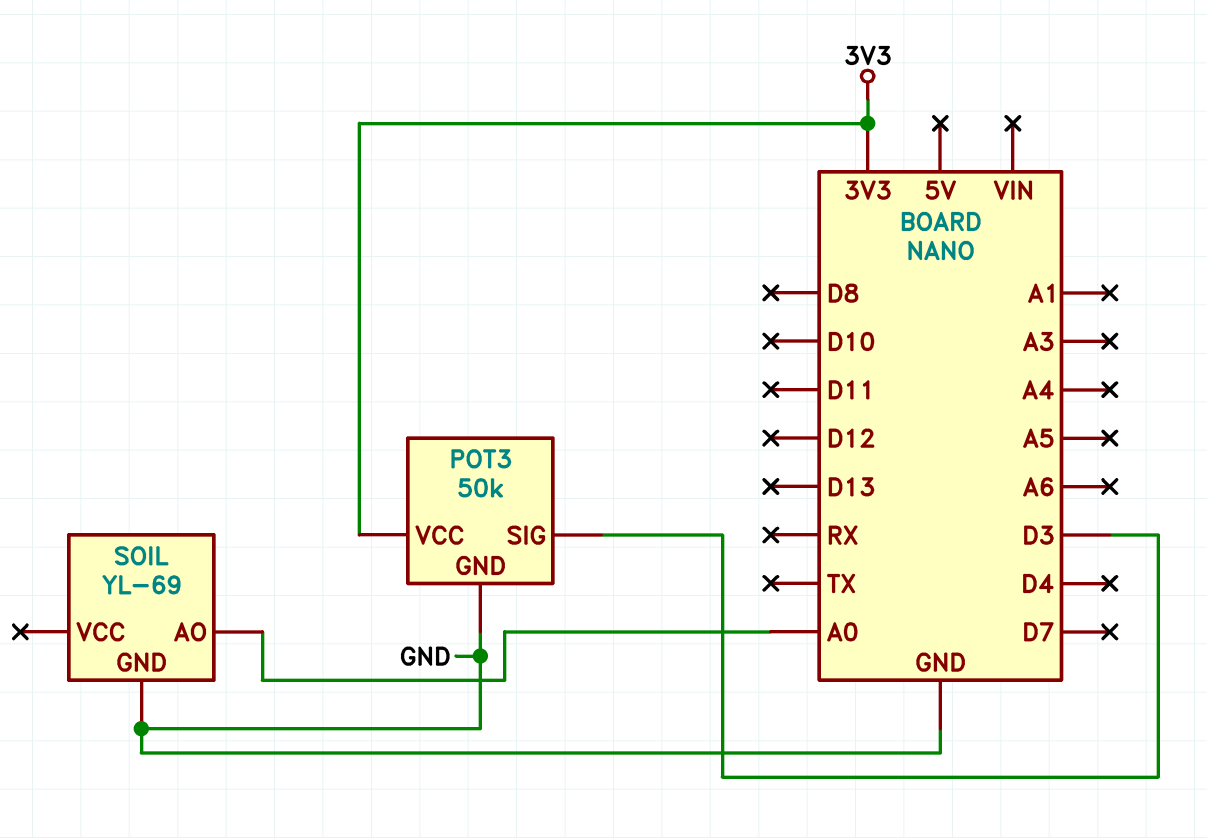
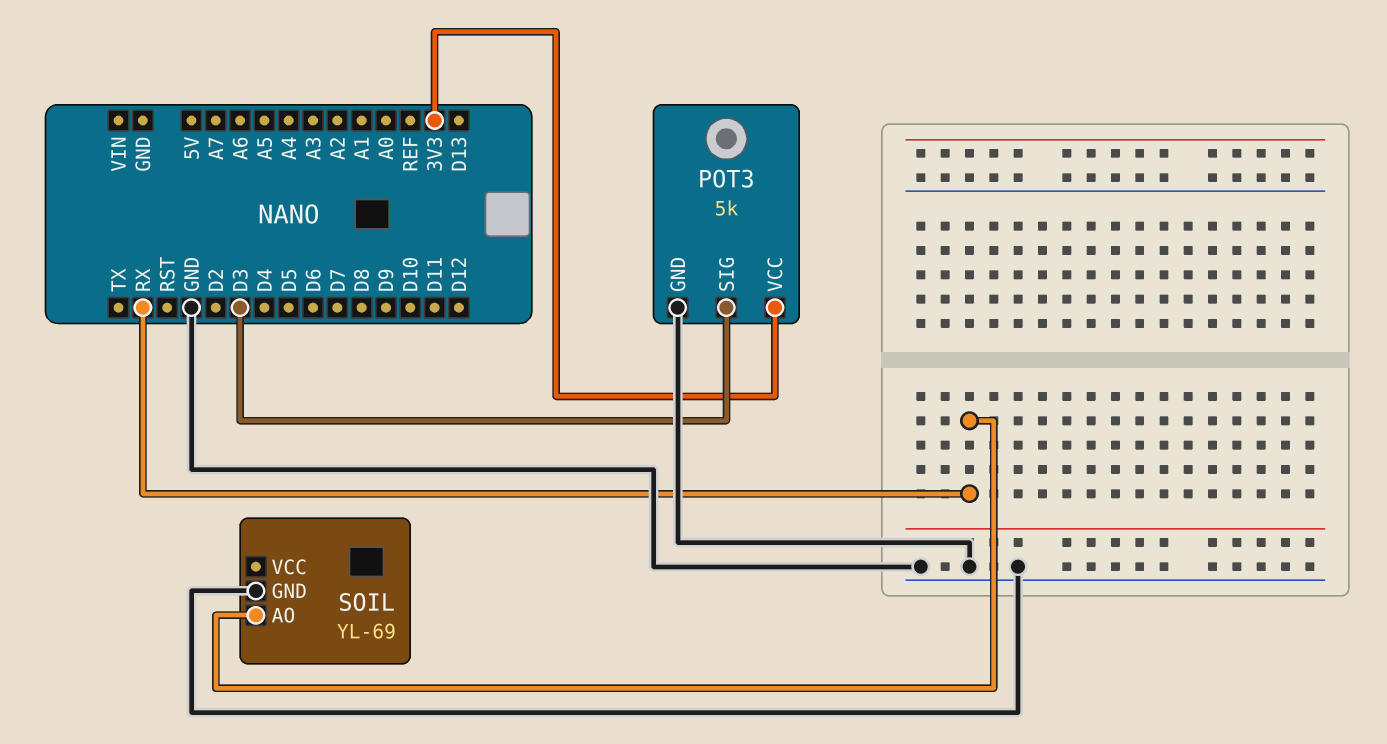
POT3: 50k -> 5k
SOIL pin AO: A0 -> RX

